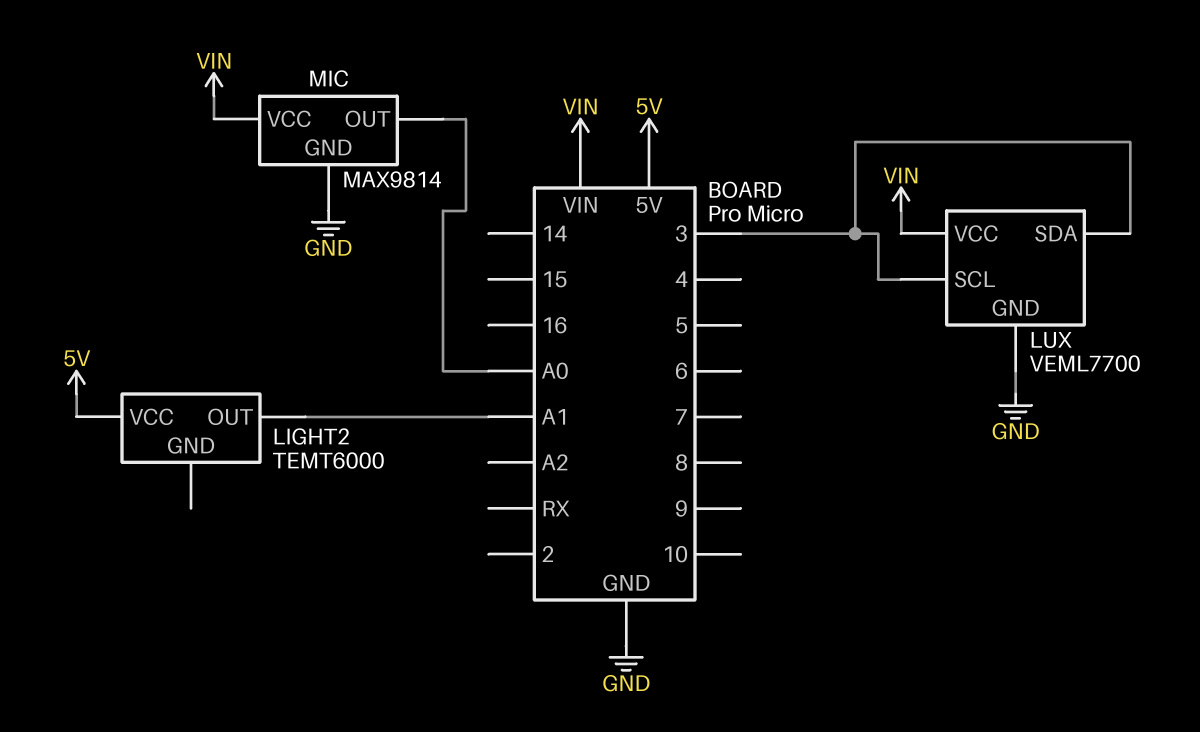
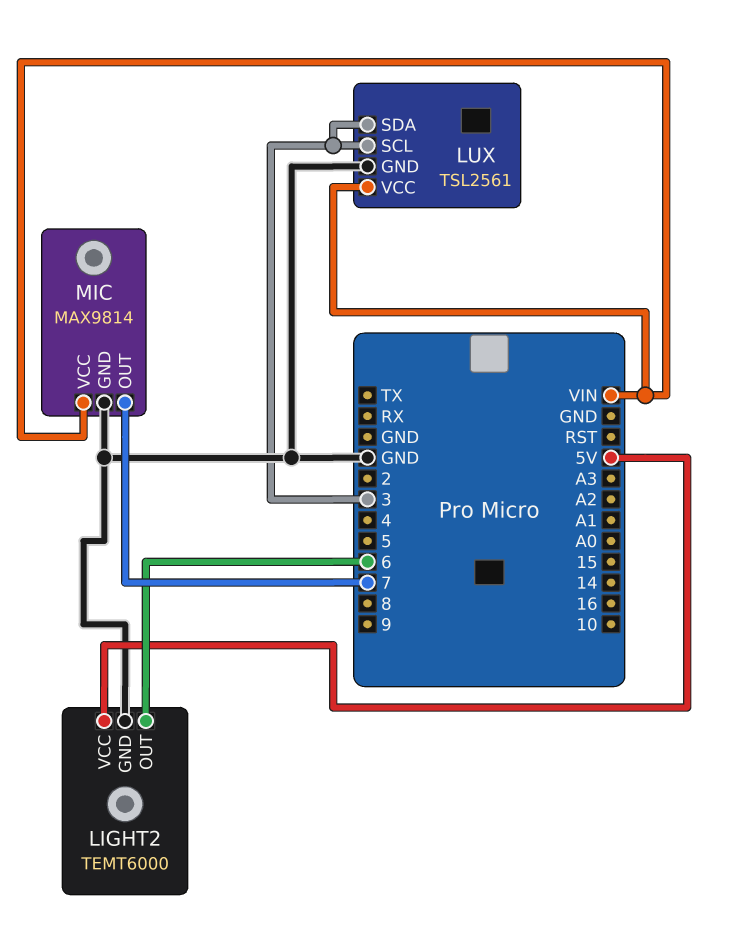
LIGHT2 pin GND: none -> GND
LIGHT2 pin OUT: A1 -> 6
LUX: VEML7700 -> TSL2561
MIC pin OUT: A0 -> 7

